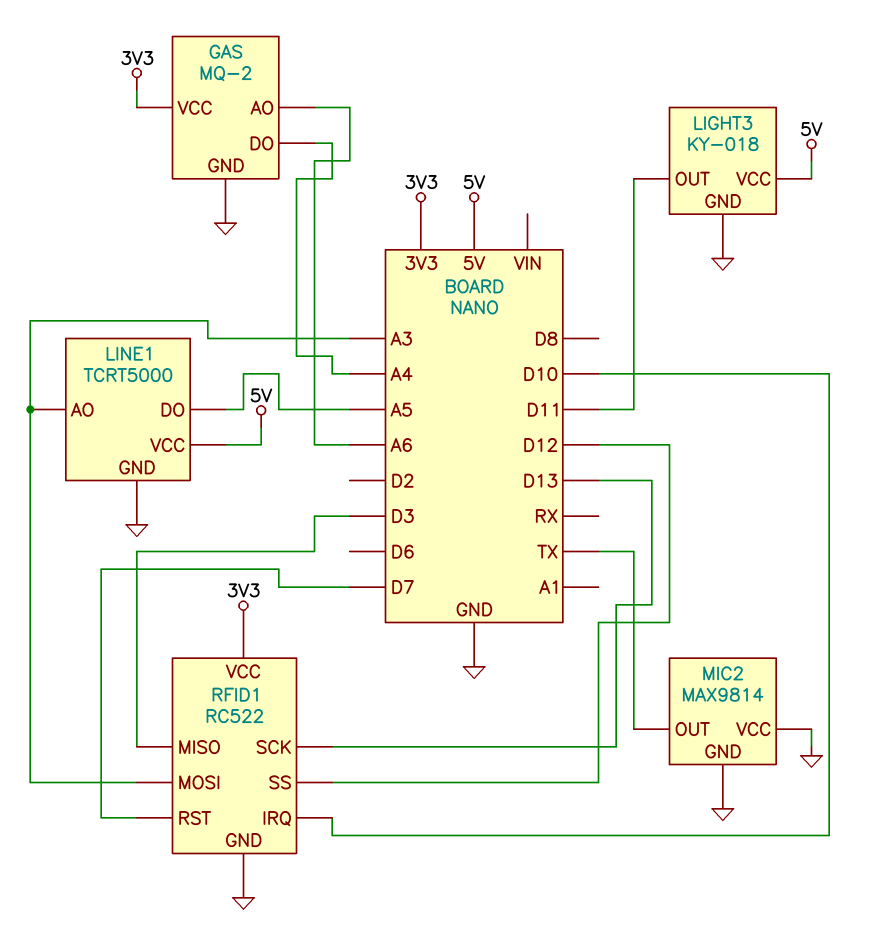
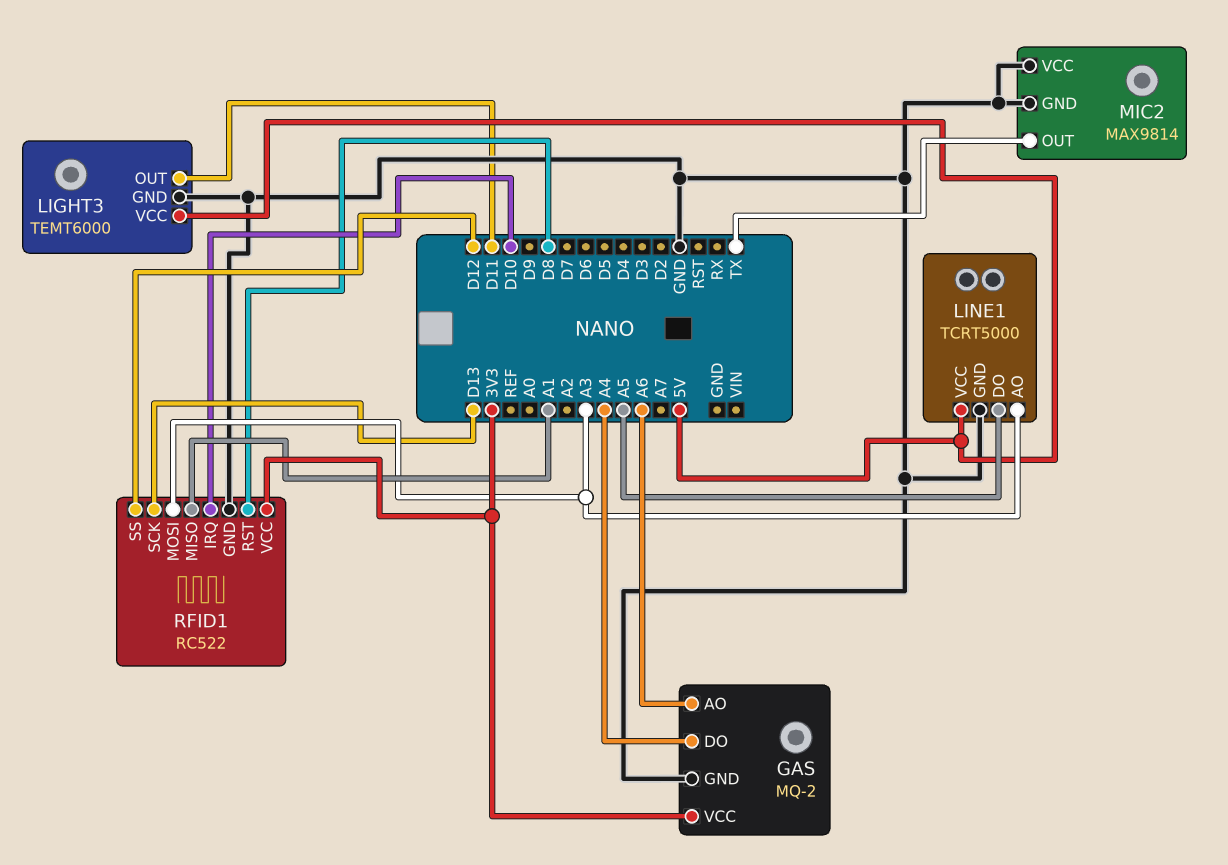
LIGHT3: KY-018 -> TEMT6000
RFID1 pin MISO: D3 -> A1
RFID1 pin RST: D7 -> D8

